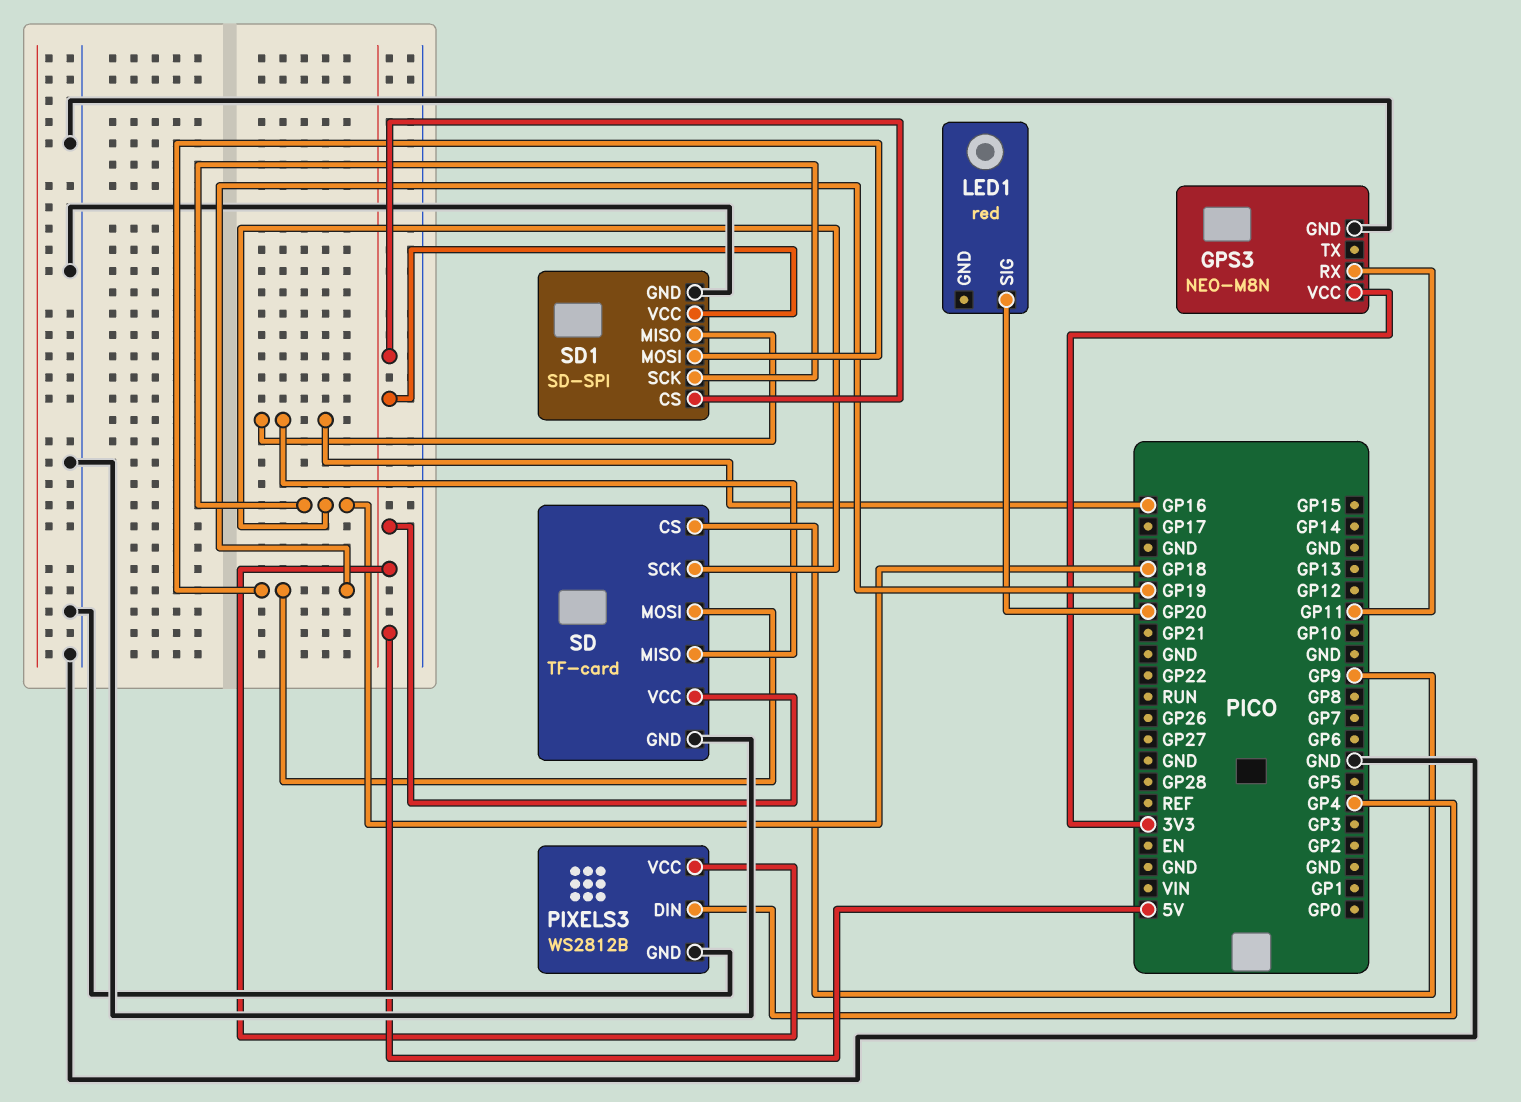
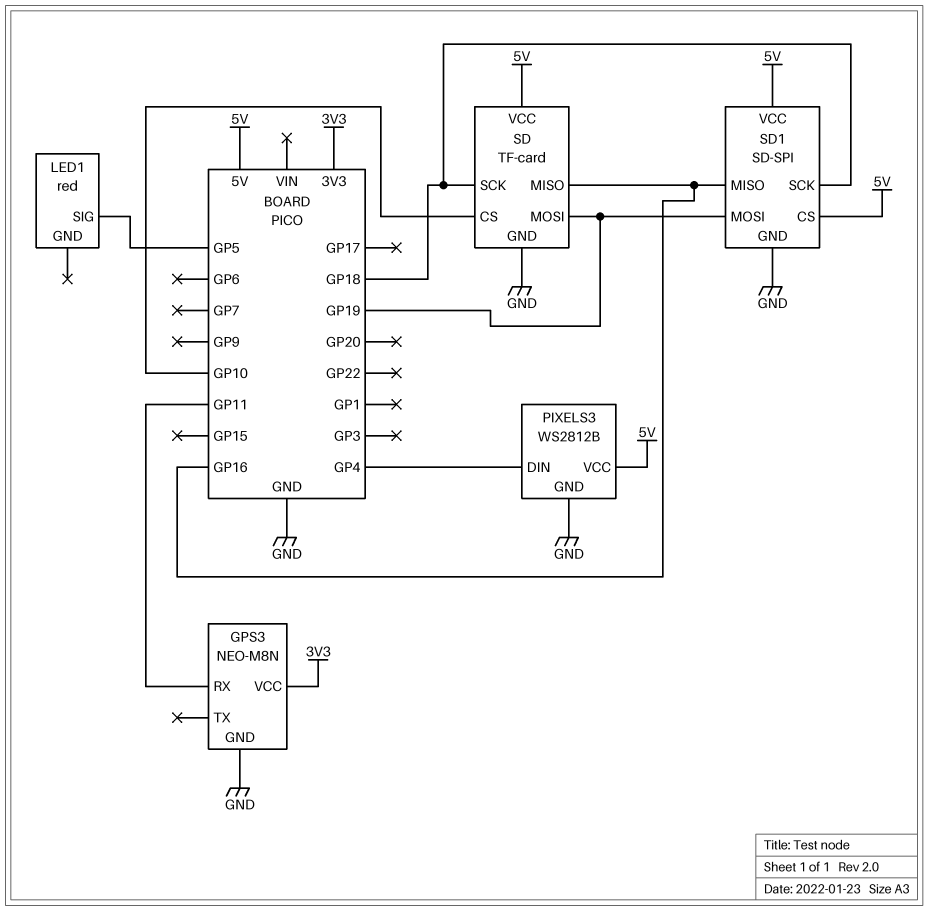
LED1 pin SIG: GP20 -> GP5
SD pin CS: GP9 -> GP10

